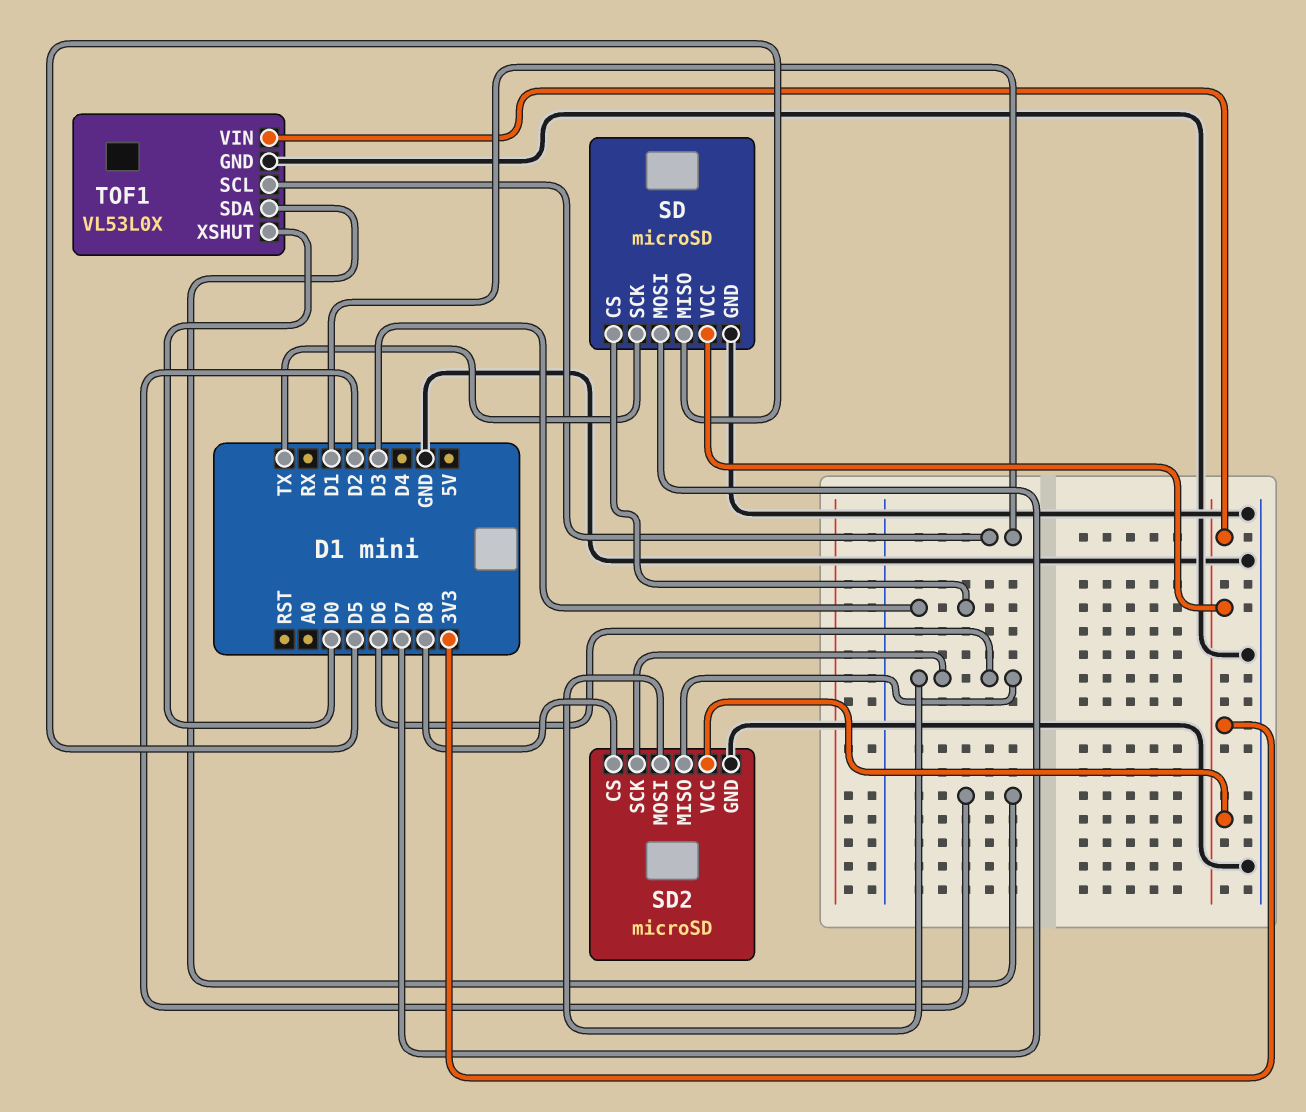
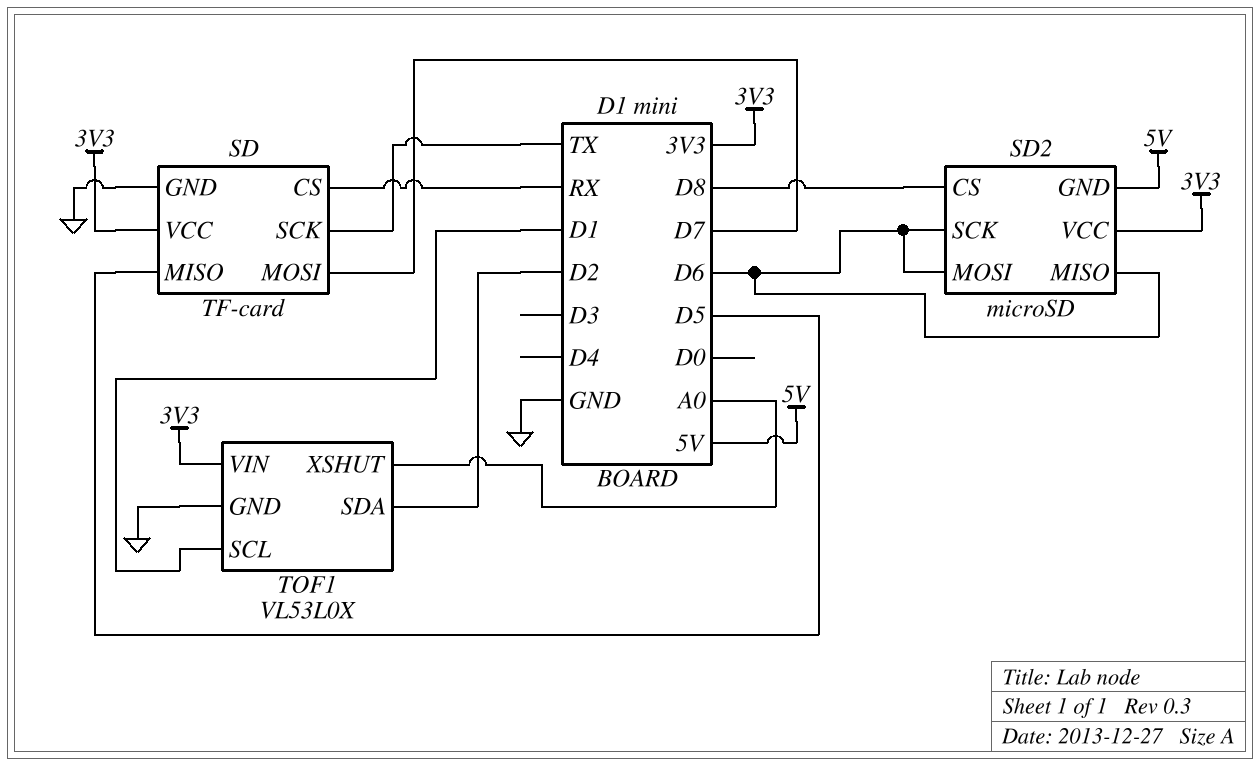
SD: microSD -> TF-card
SD pin CS: D3 -> RX
SD2 pin GND: GND -> 5V
TOF1 pin XSHUT: D0 -> A0

